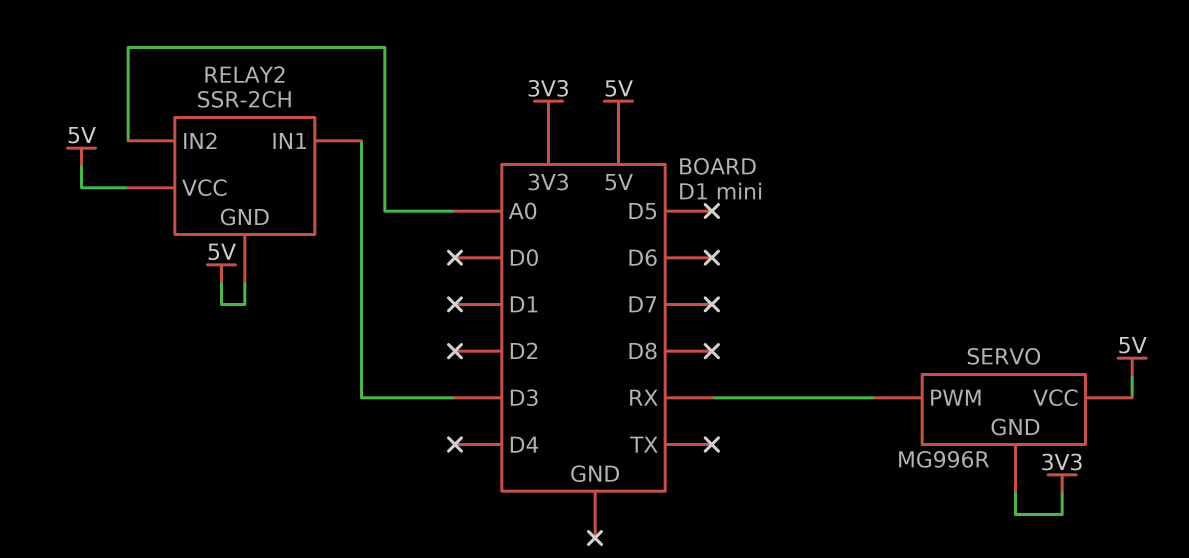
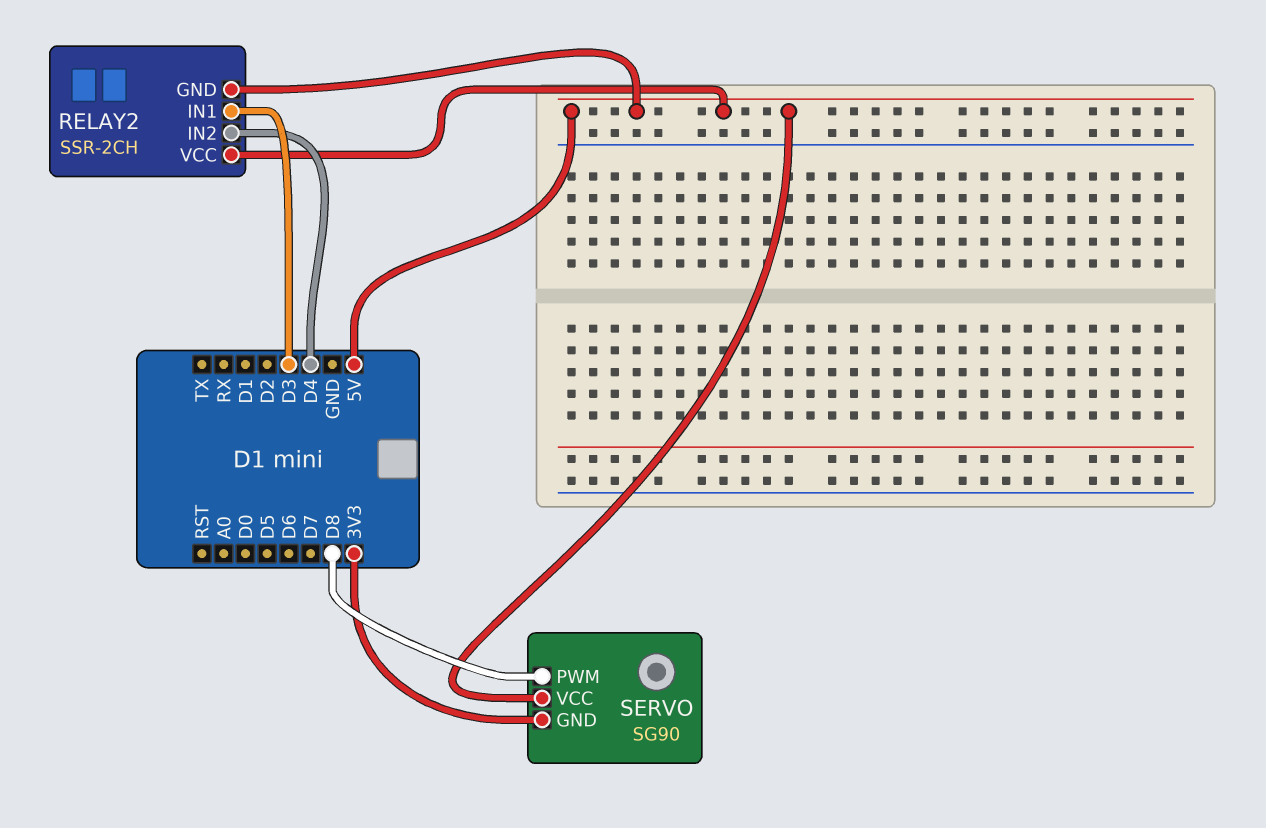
RELAY2 pin IN2: A0 -> D4
SERVO: MG996R -> SG90
SERVO pin PWM: RX -> D8

